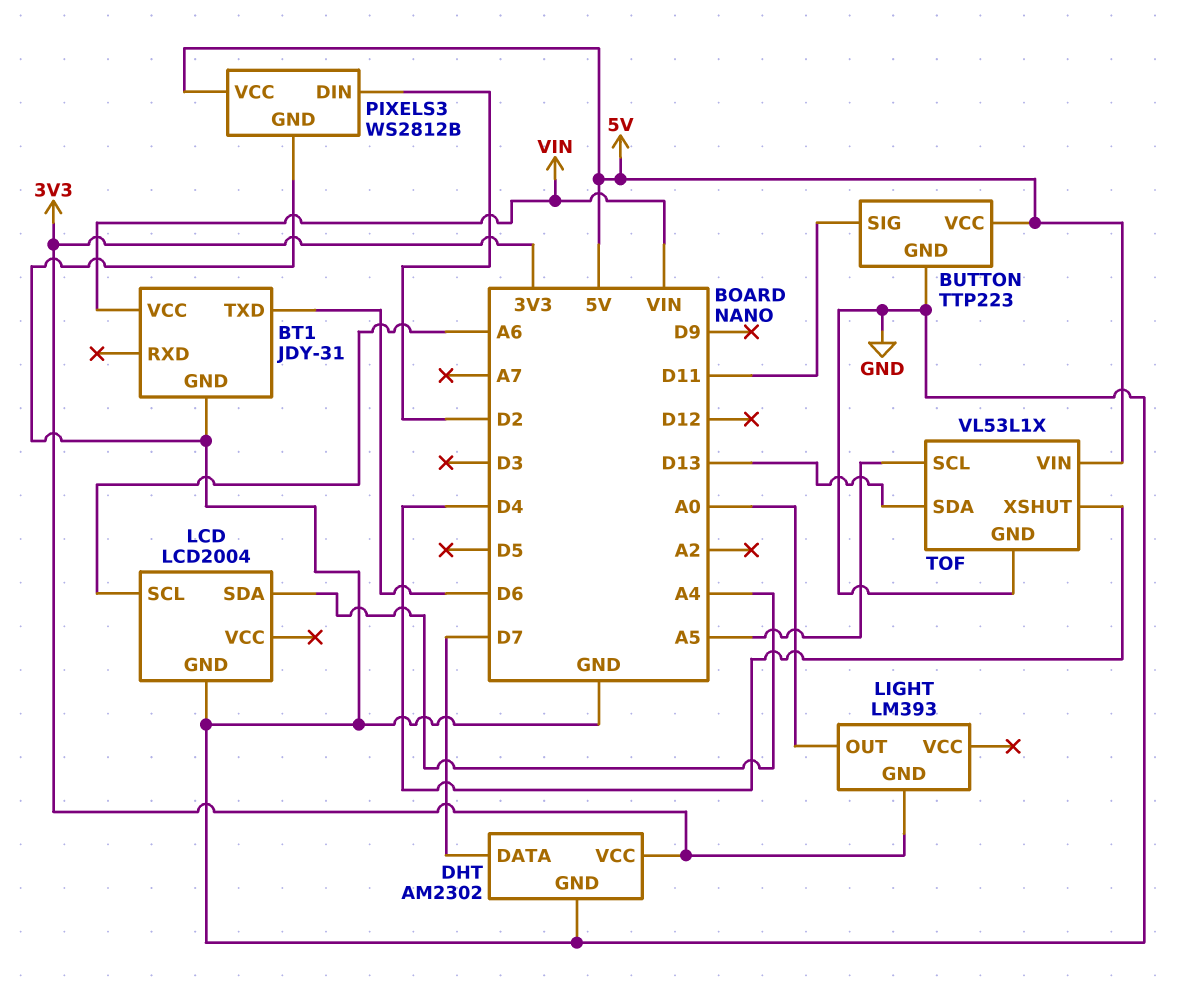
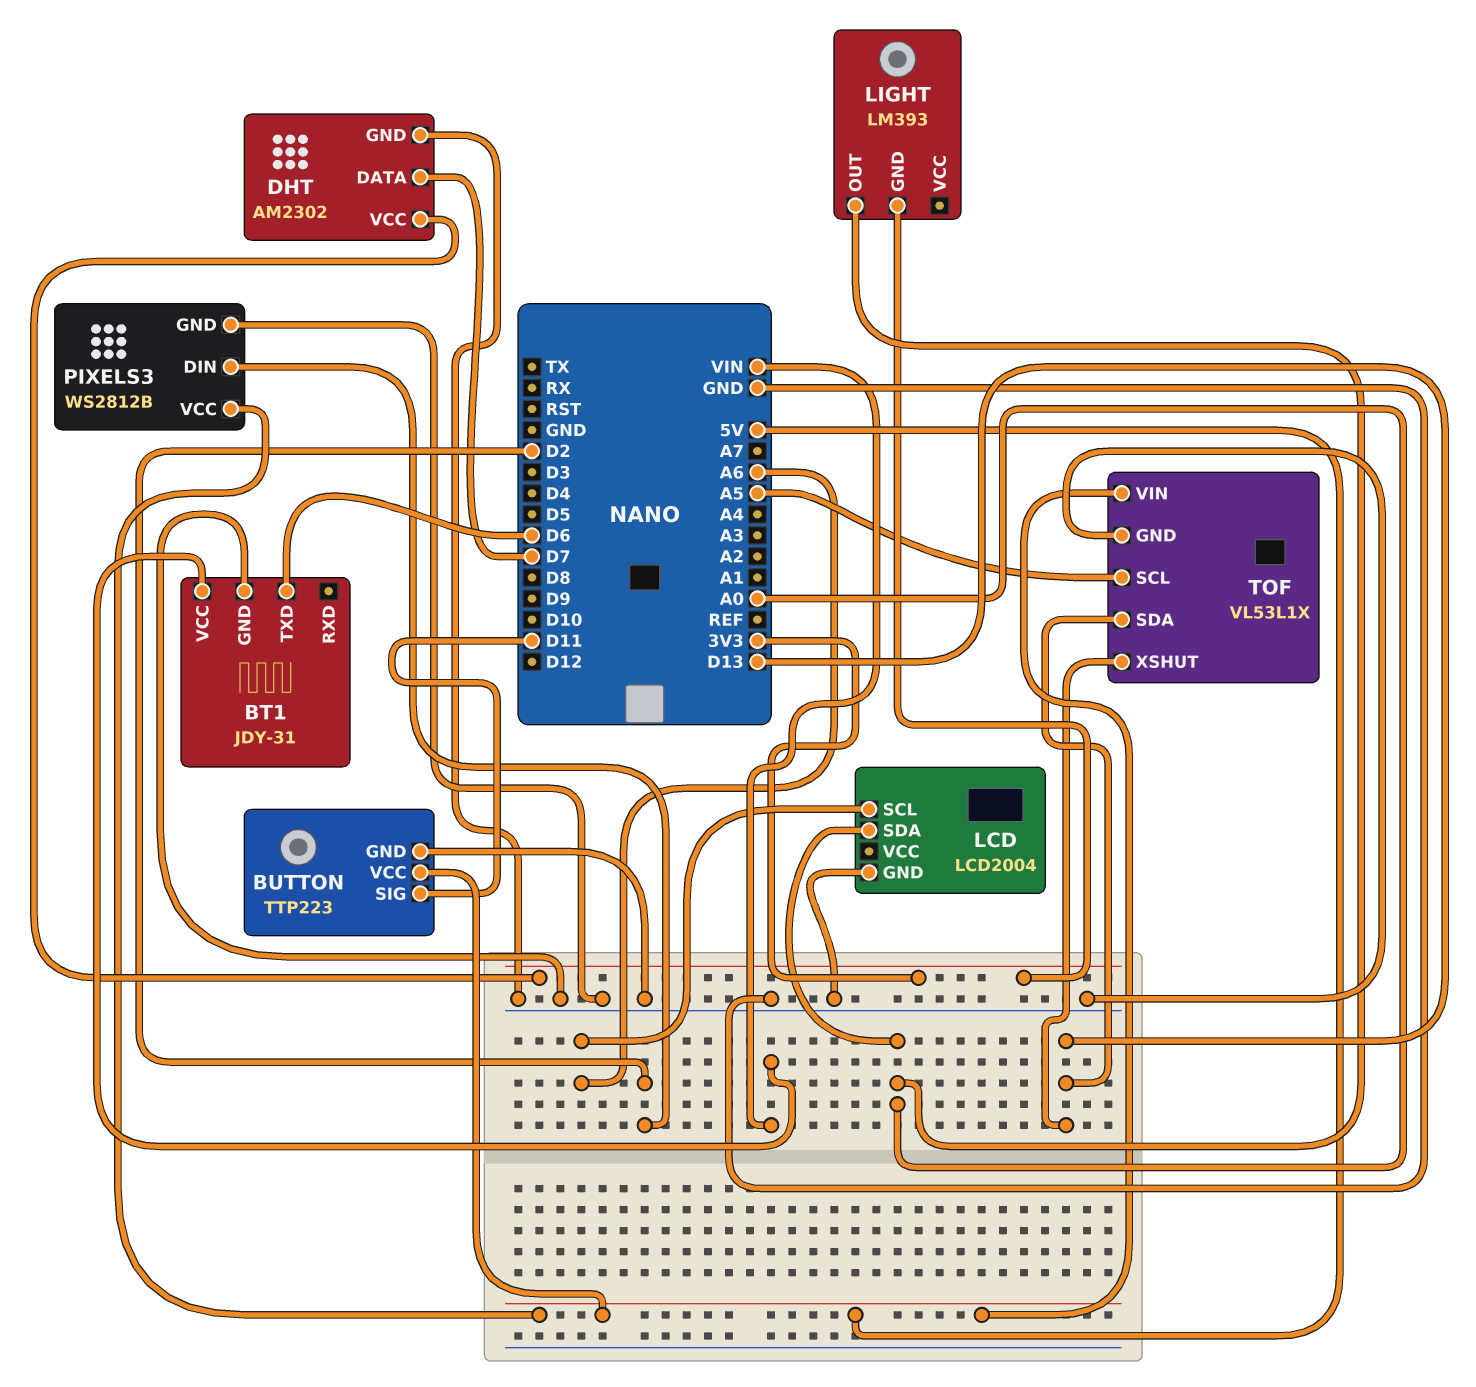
LCD pin SDA: A4 -> A0
TOF pin XSHUT: D4 -> D13

